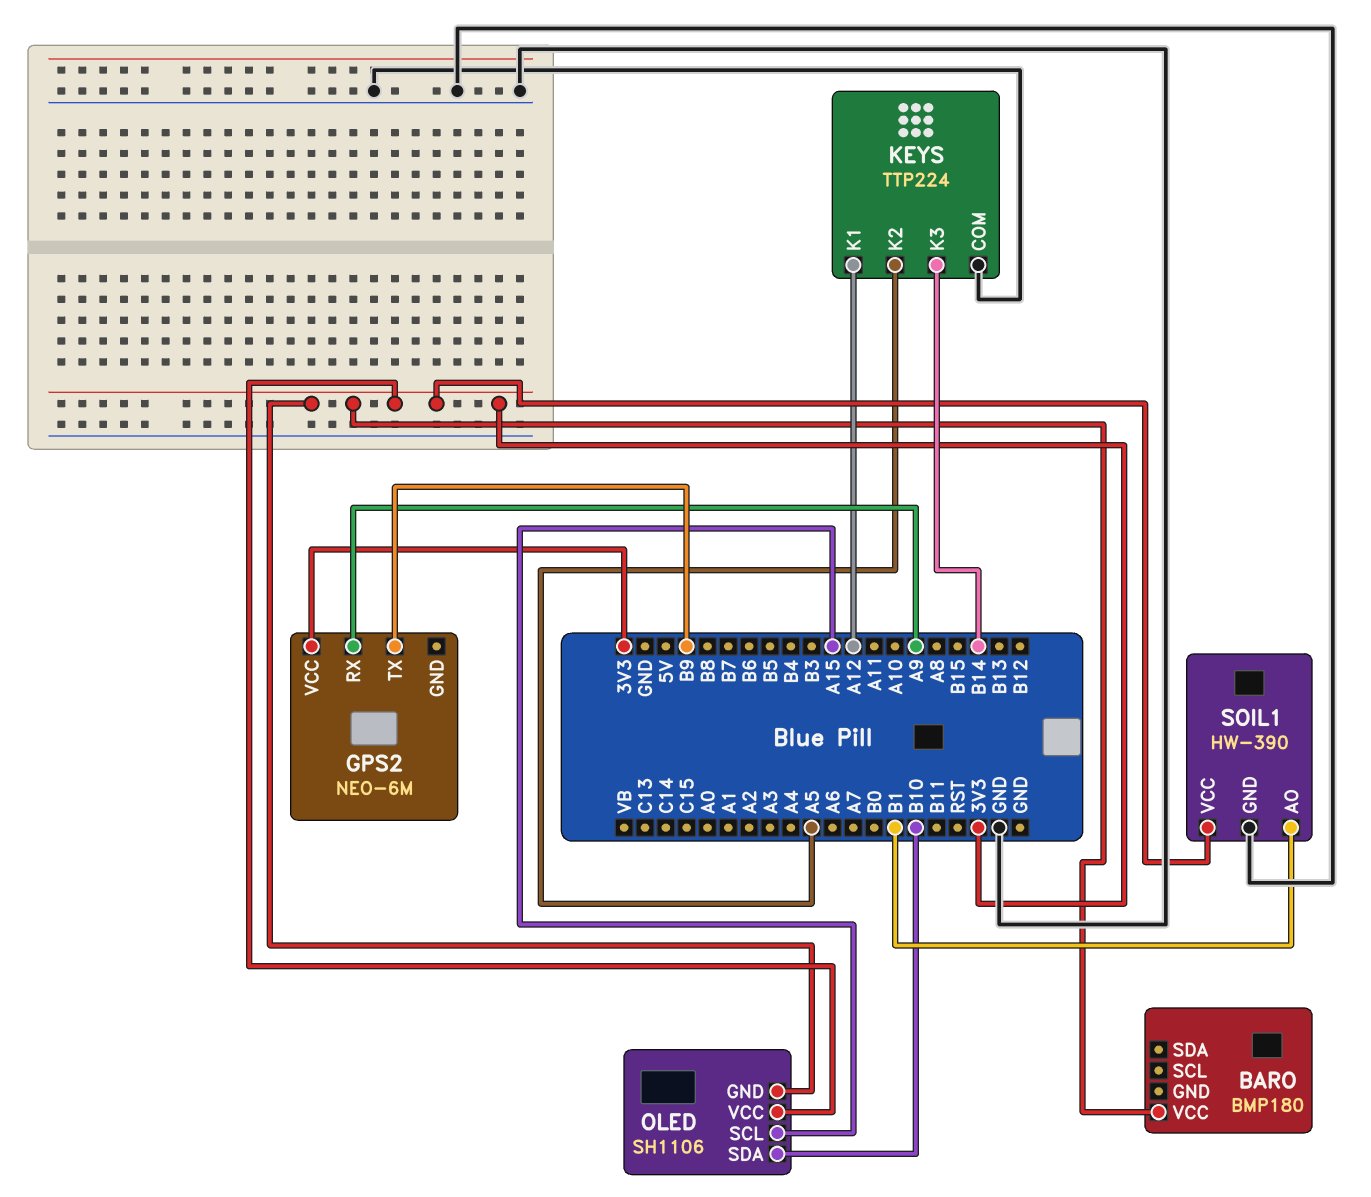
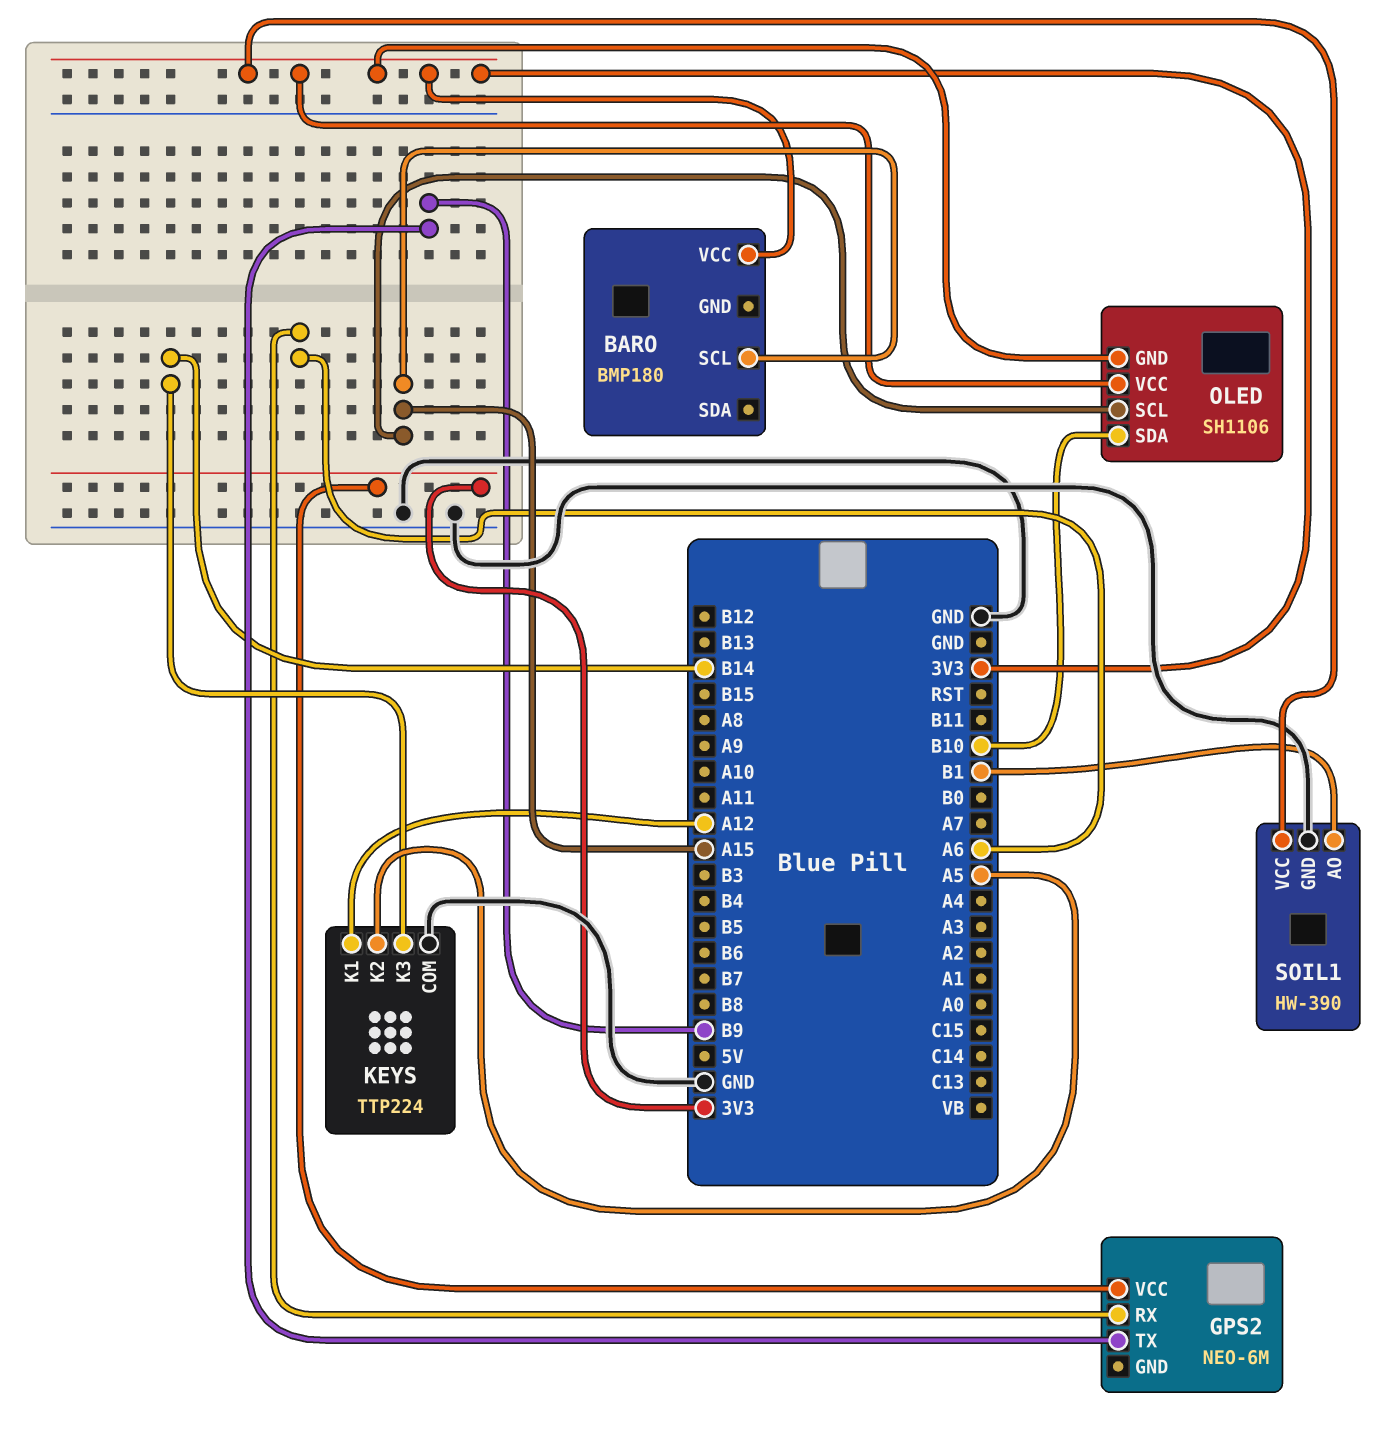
BARO pin SCL: none -> A15
GPS2 pin RX: A9 -> A6

